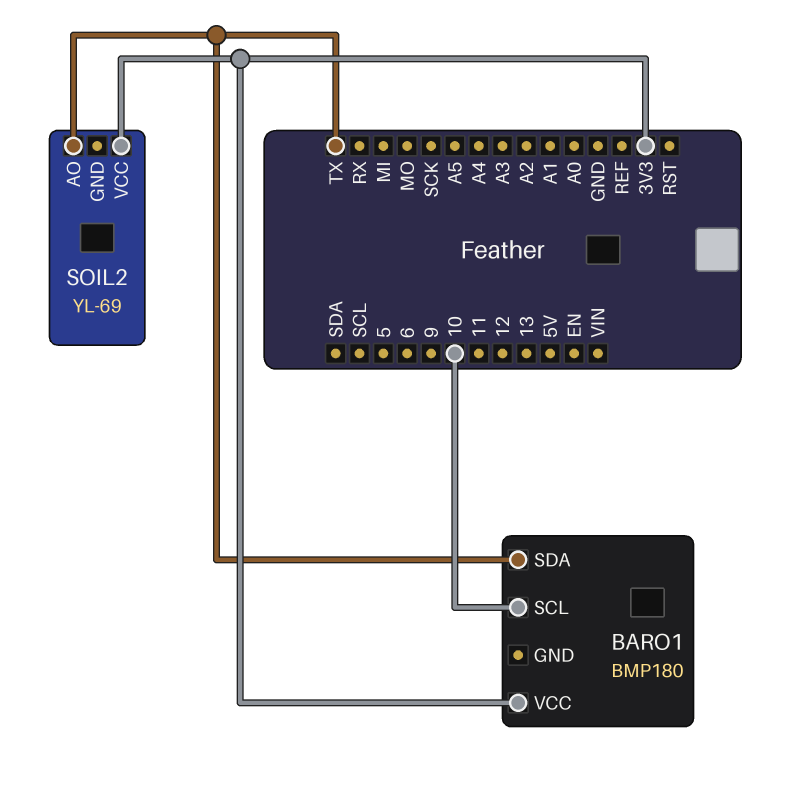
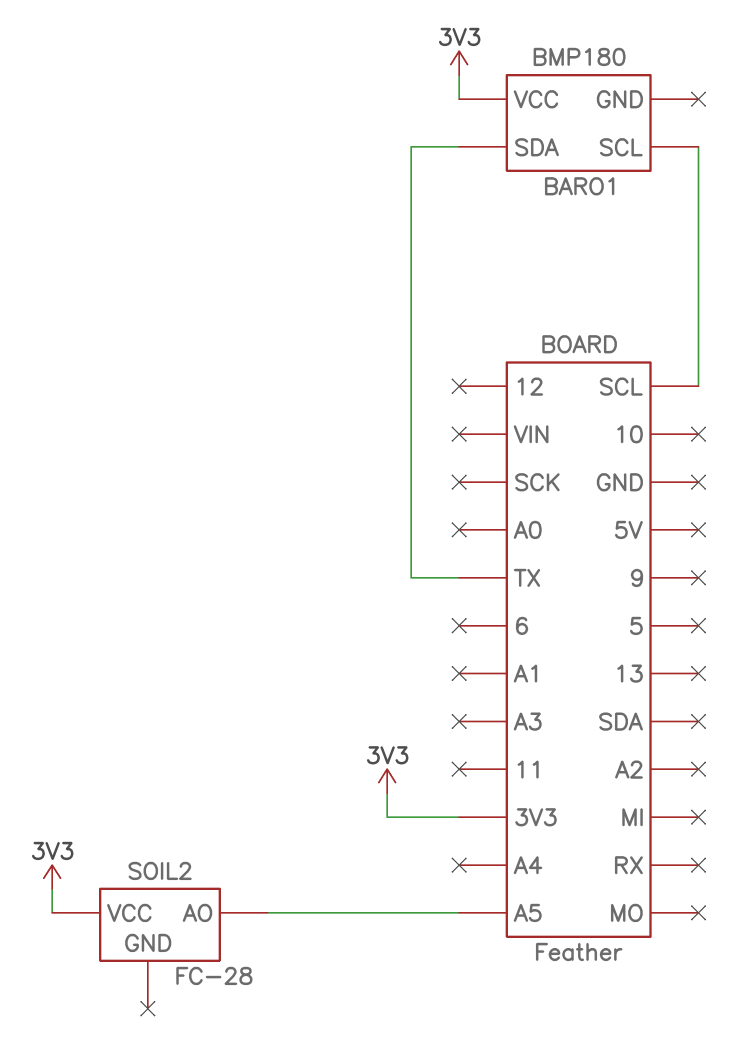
BARO1 pin SCL: 10 -> SCL
SOIL2: YL-69 -> FC-28
SOIL2 pin AO: TX -> A5

